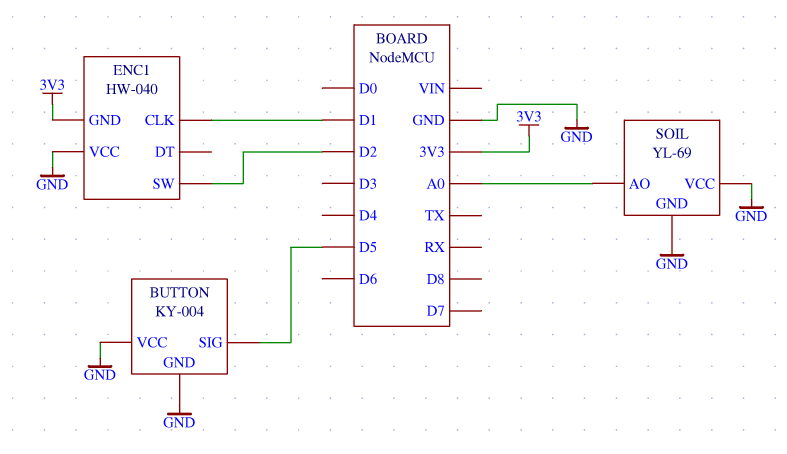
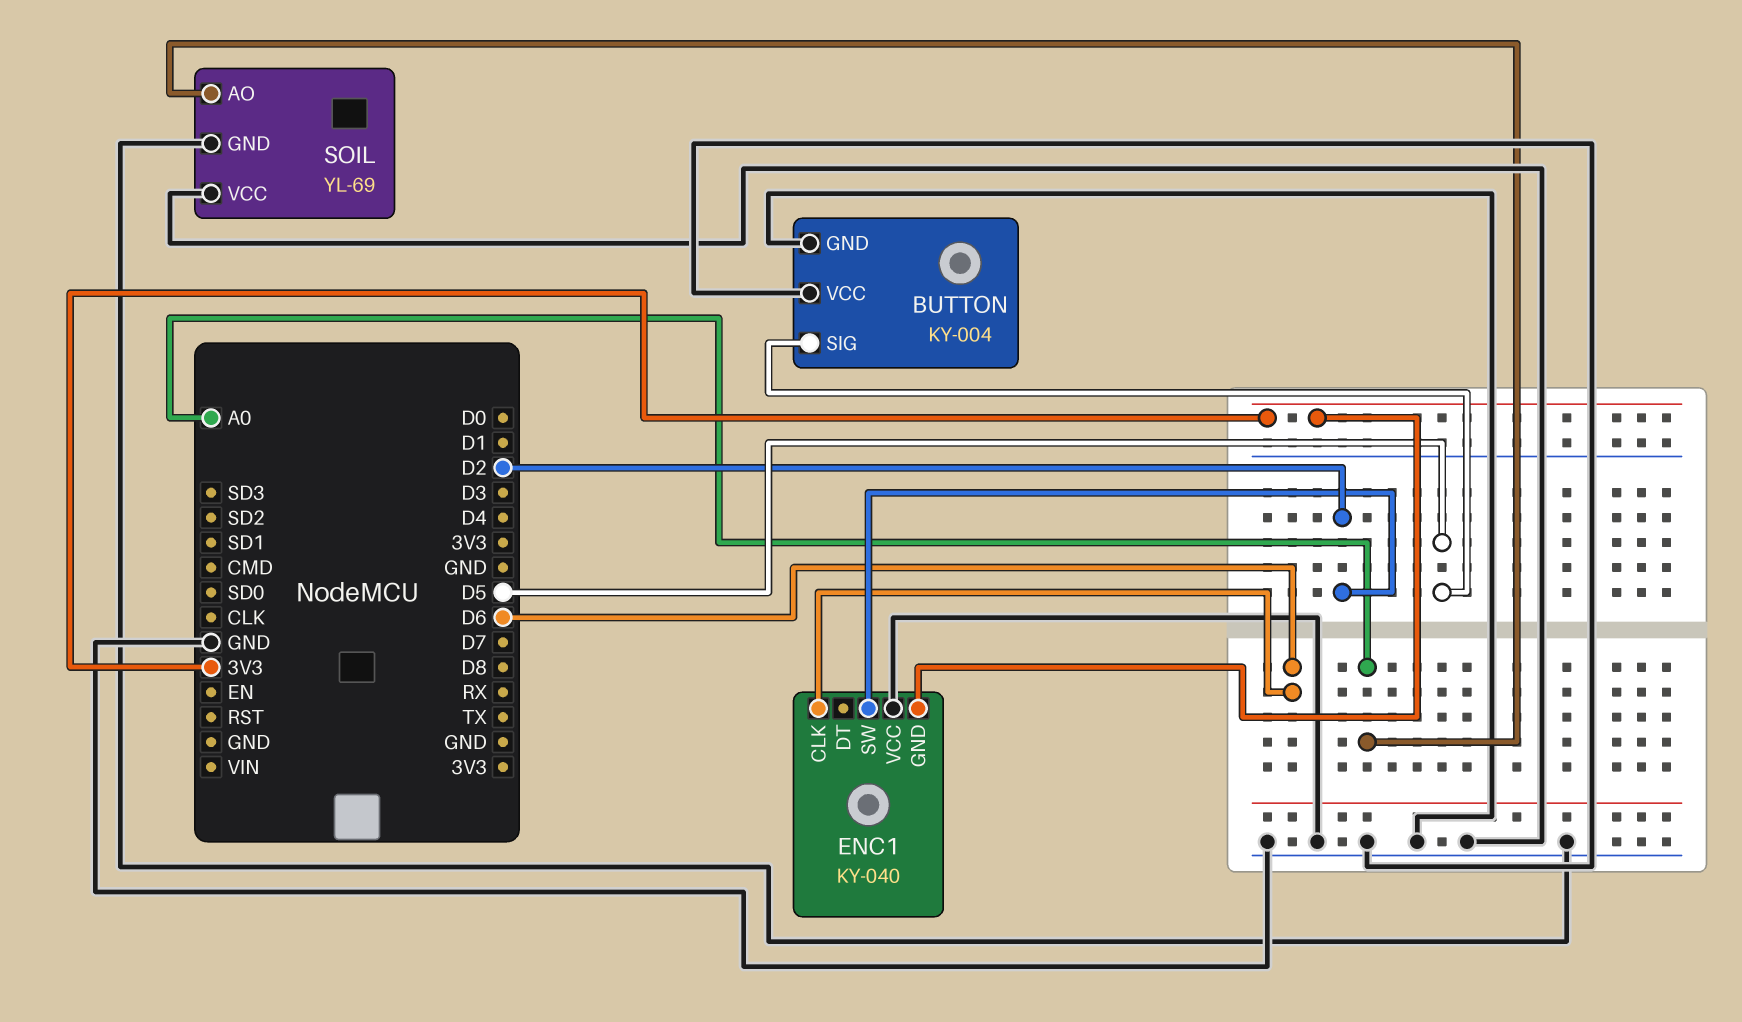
ENC1: HW-040 -> KY-040
ENC1 pin CLK: D1 -> D6

